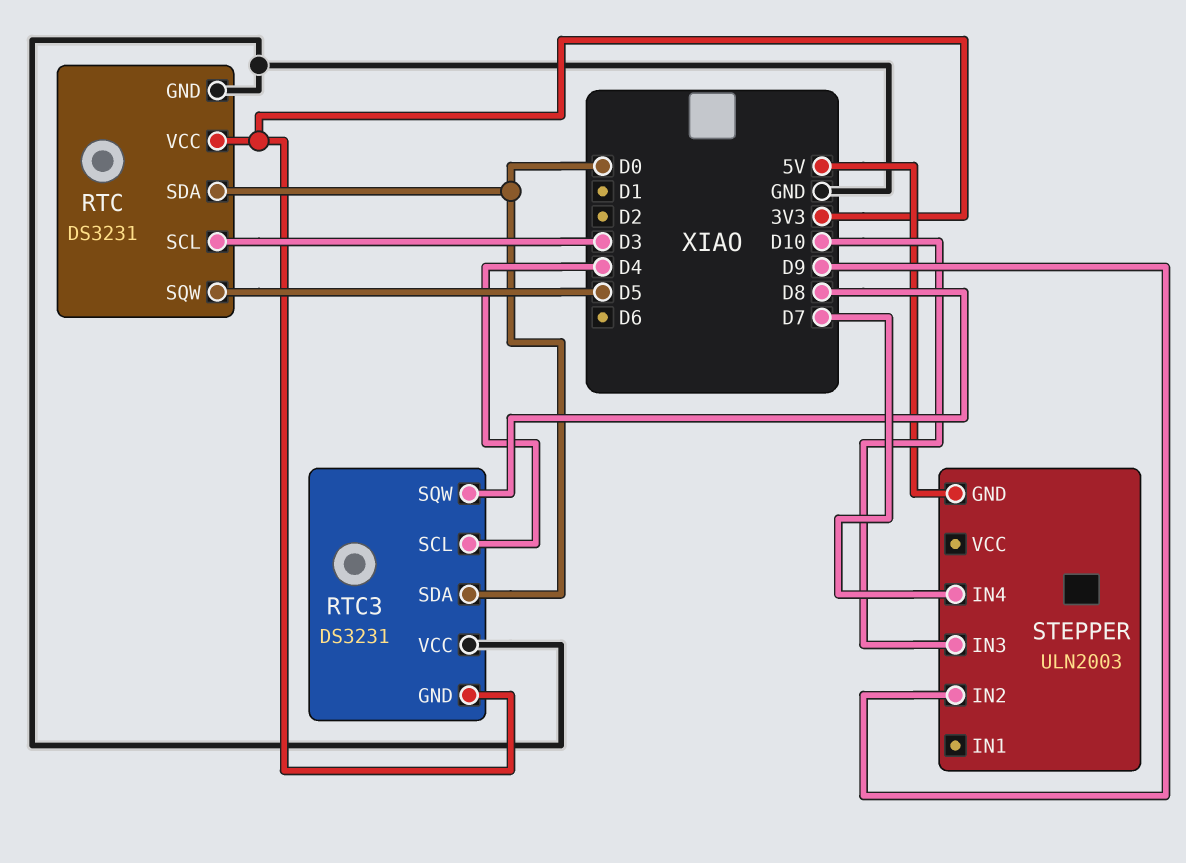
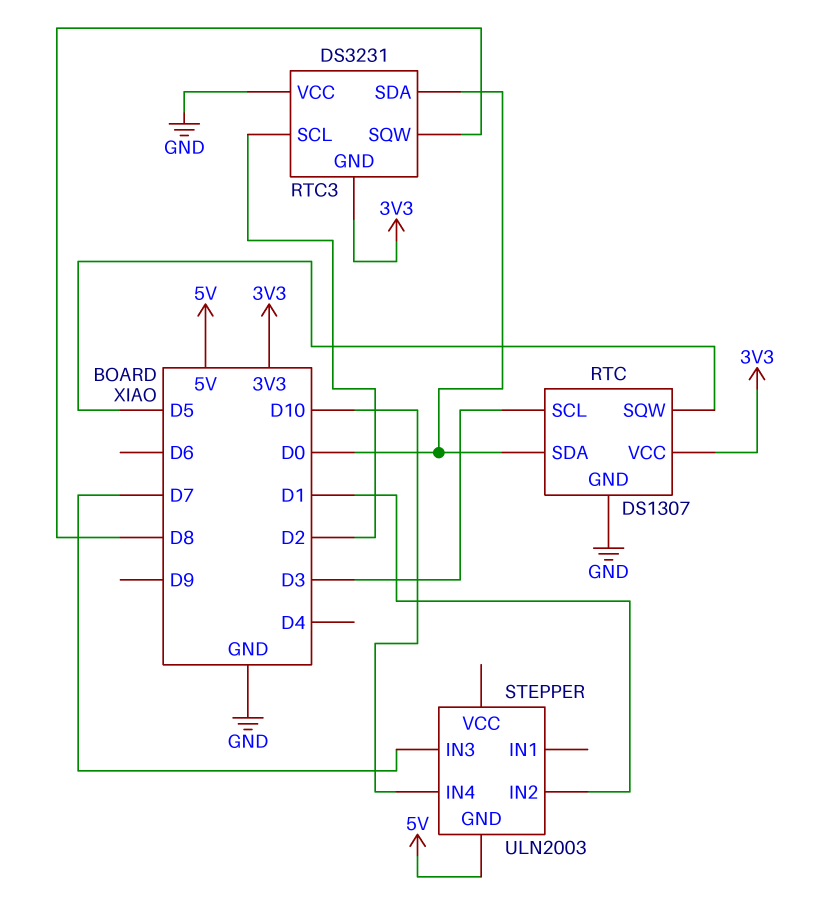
RTC: DS3231 -> DS1307
RTC3 pin SCL: D4 -> D2
STEPPER pin IN2: D9 -> D1
STEPPER pin IN3: D10 -> D7
STEPPER pin IN4: D7 -> D10

